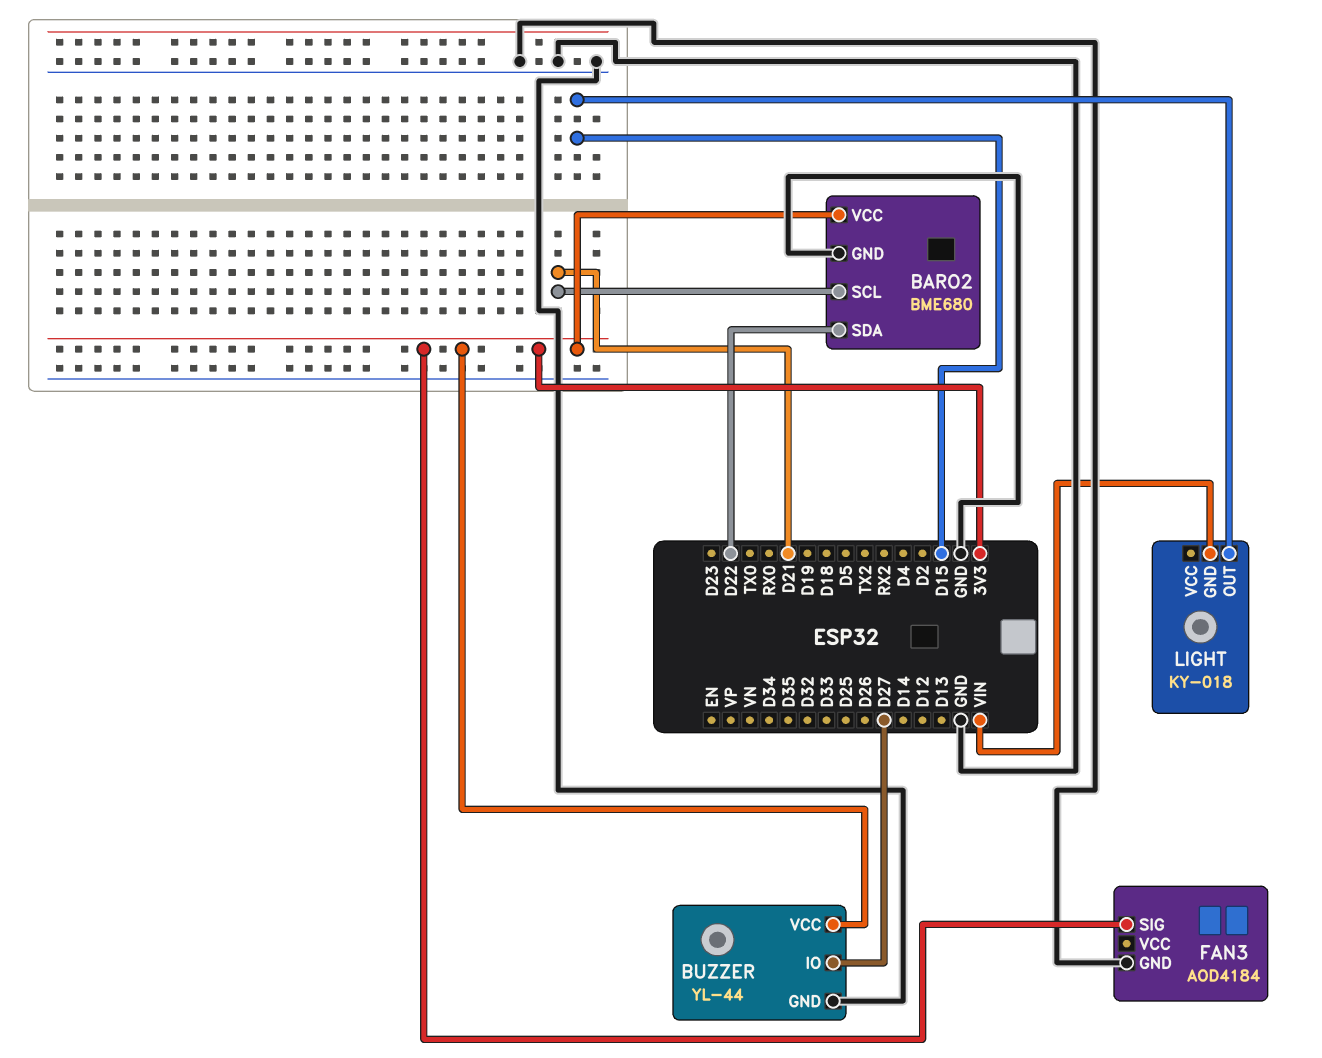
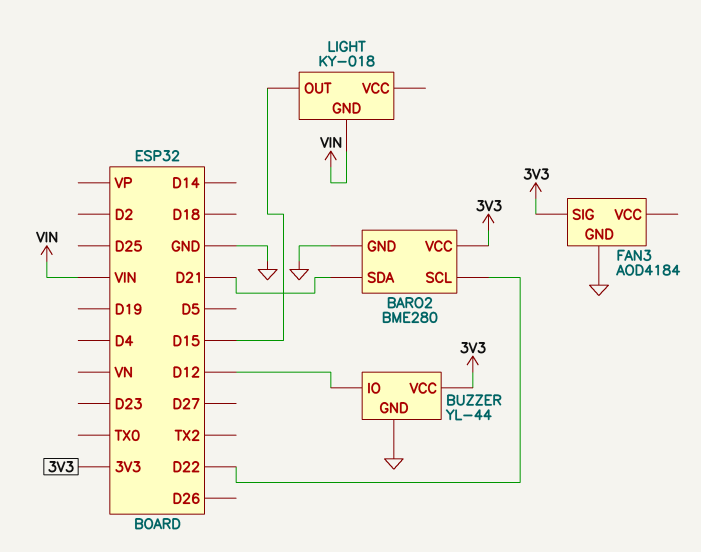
BARO2: BME680 -> BME280
BARO2 pin SCL: D21 -> D22
BARO2 pin SDA: D22 -> D21
BUZZER pin IO: D27 -> D12

